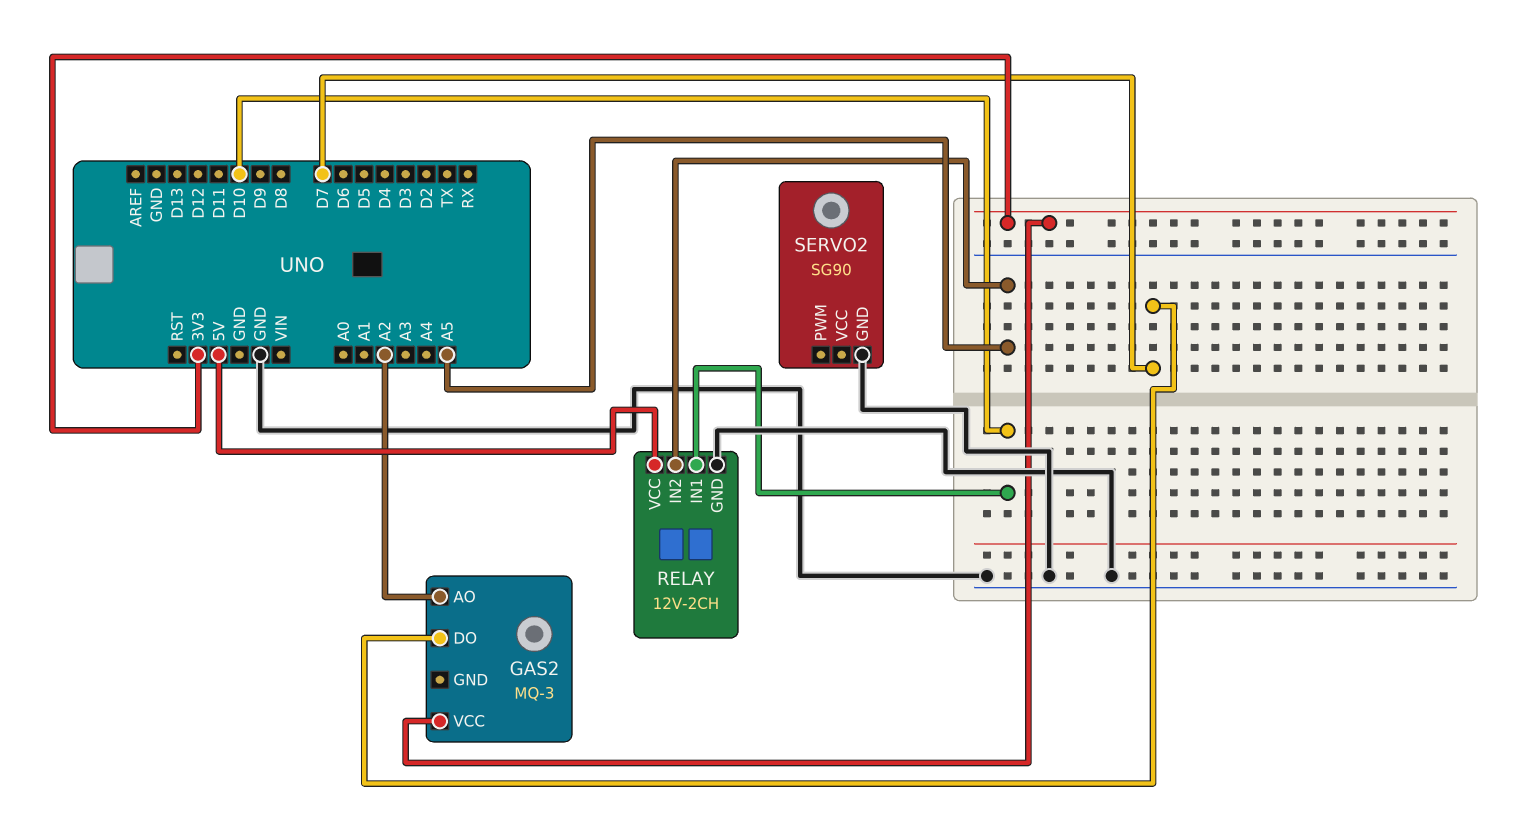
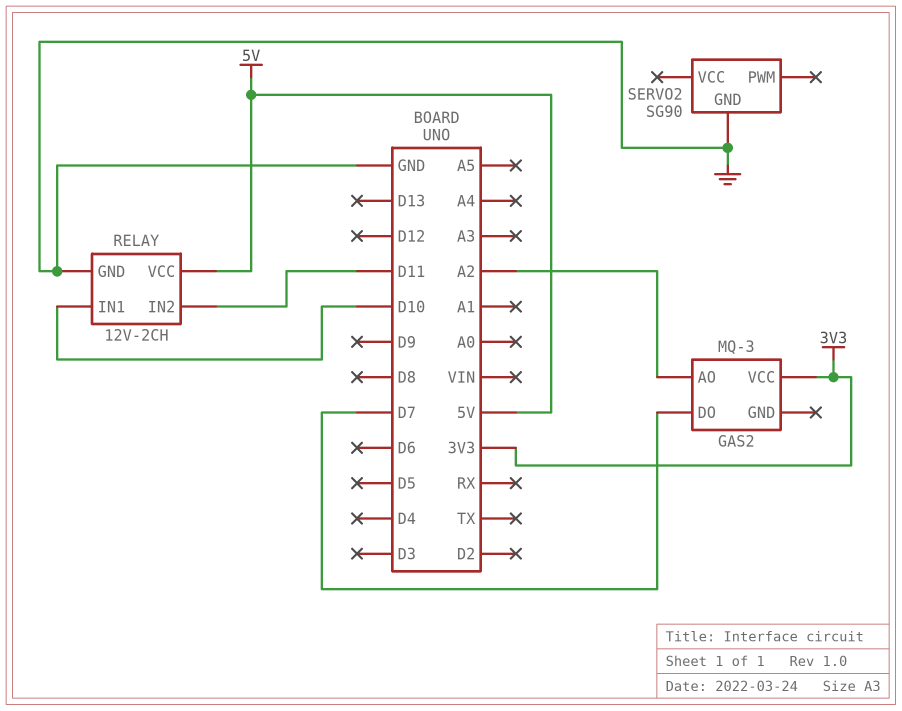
RELAY pin IN2: A5 -> D11

